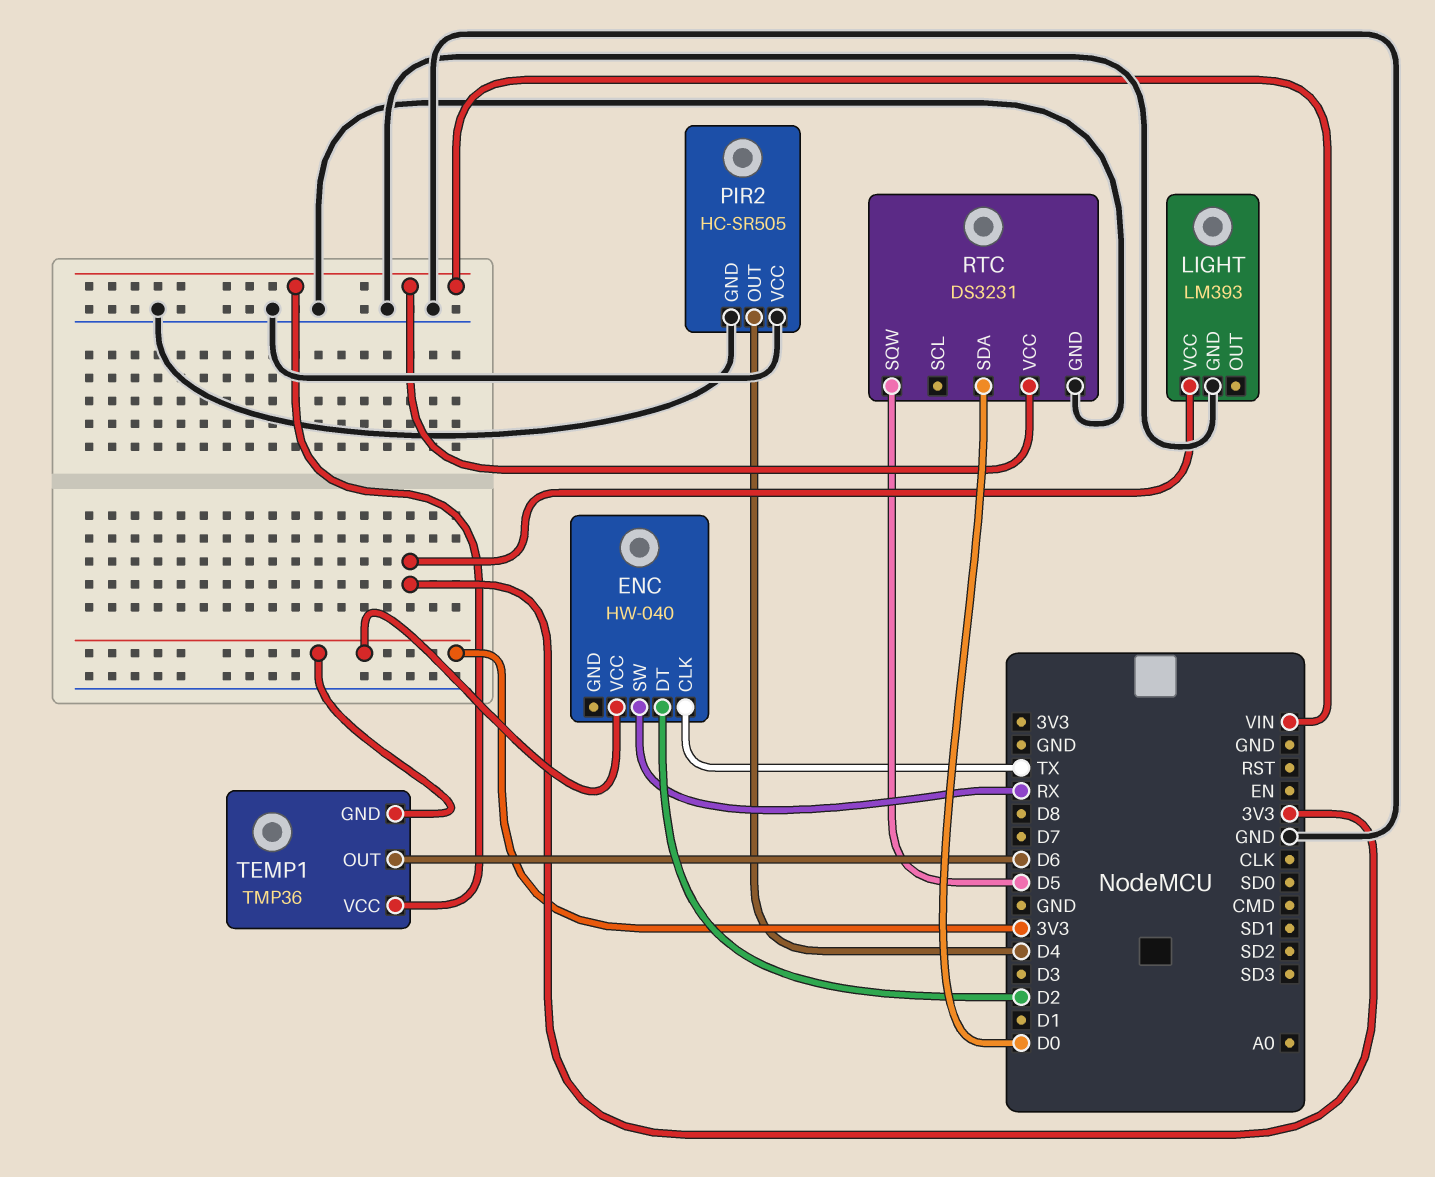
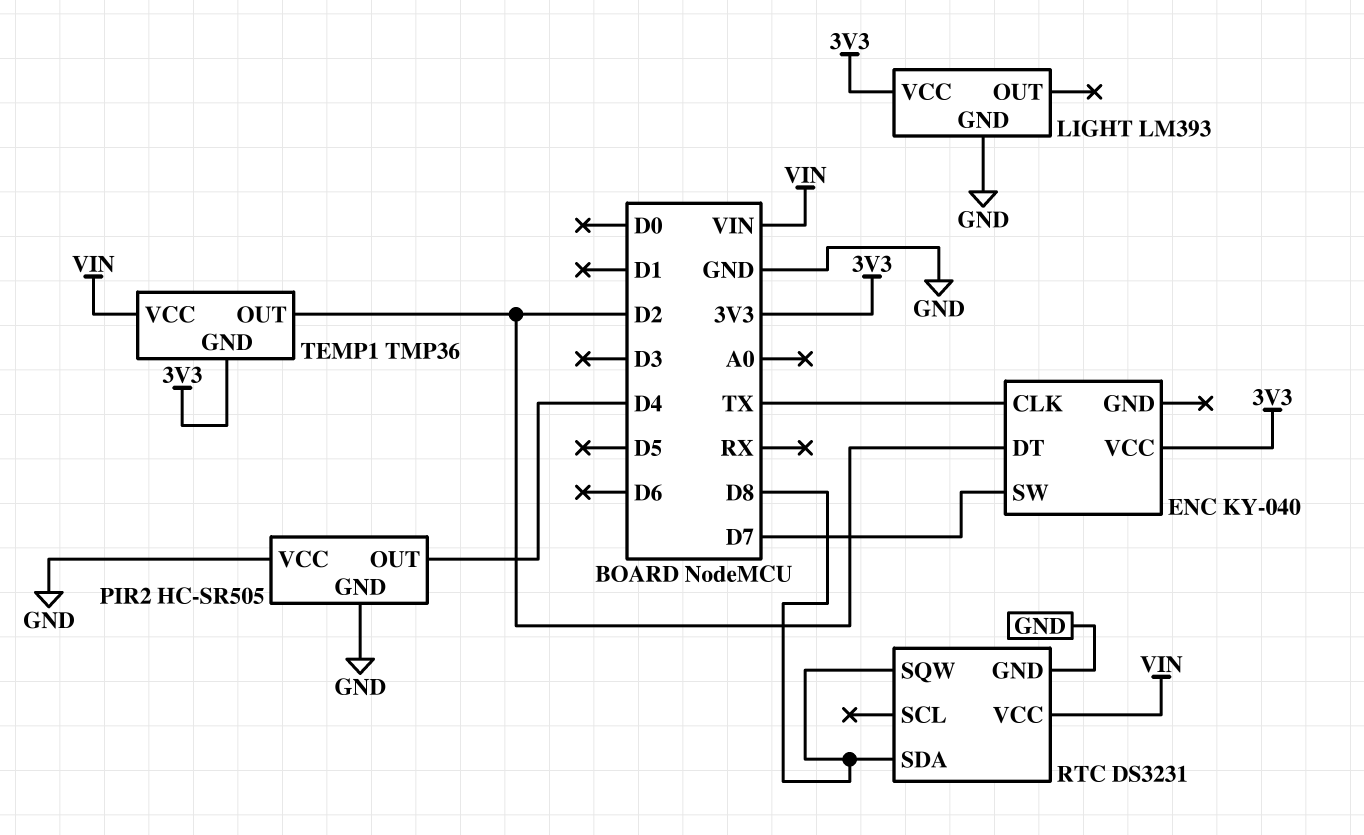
ENC: HW-040 -> KY-040
ENC pin SW: RX -> D7
RTC pin SDA: D0 -> D8
RTC pin SQW: D5 -> D8
TEMP1 pin OUT: D6 -> D2

